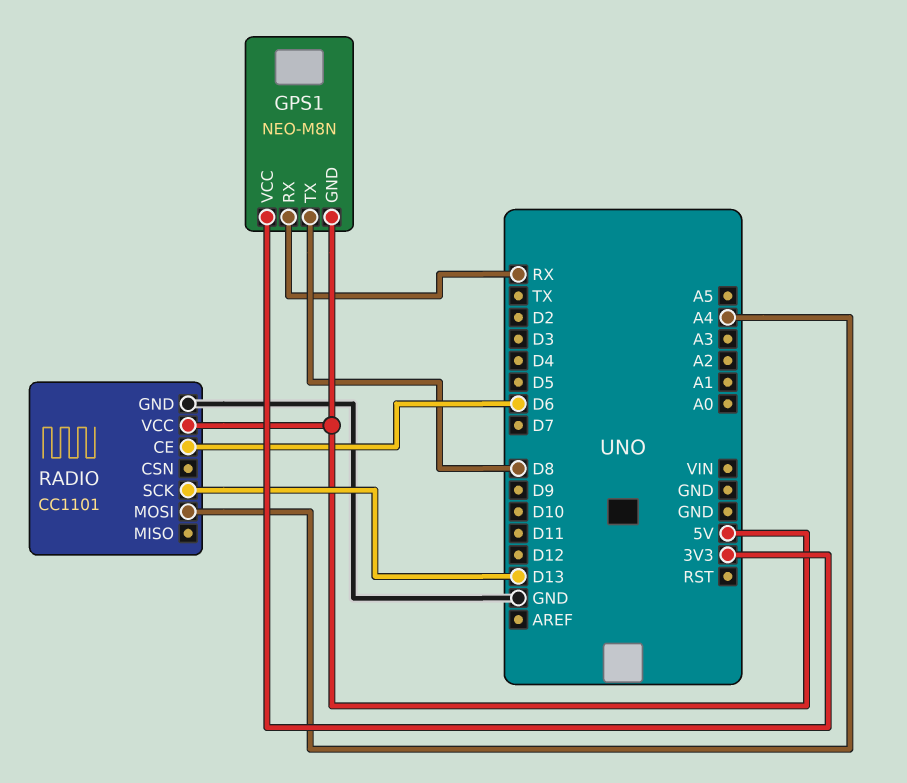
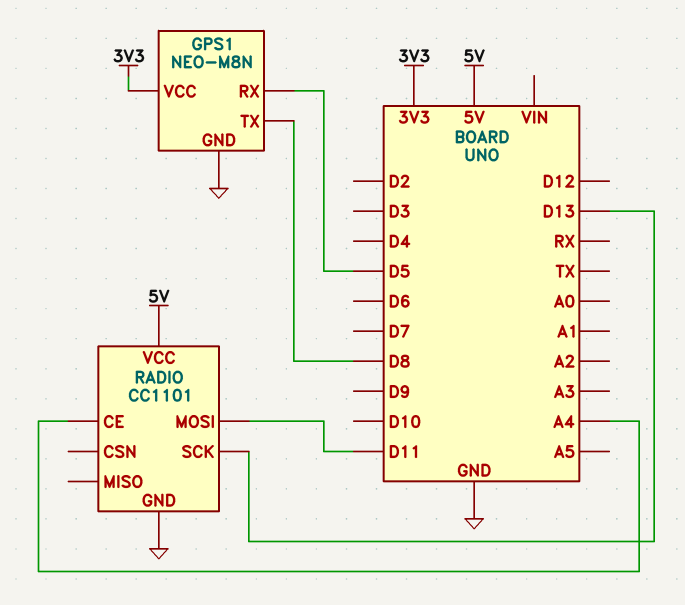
GPS1 pin GND: 5V -> GND
GPS1 pin RX: RX -> D5
RADIO pin CE: D6 -> A4
RADIO pin MOSI: A4 -> D11

